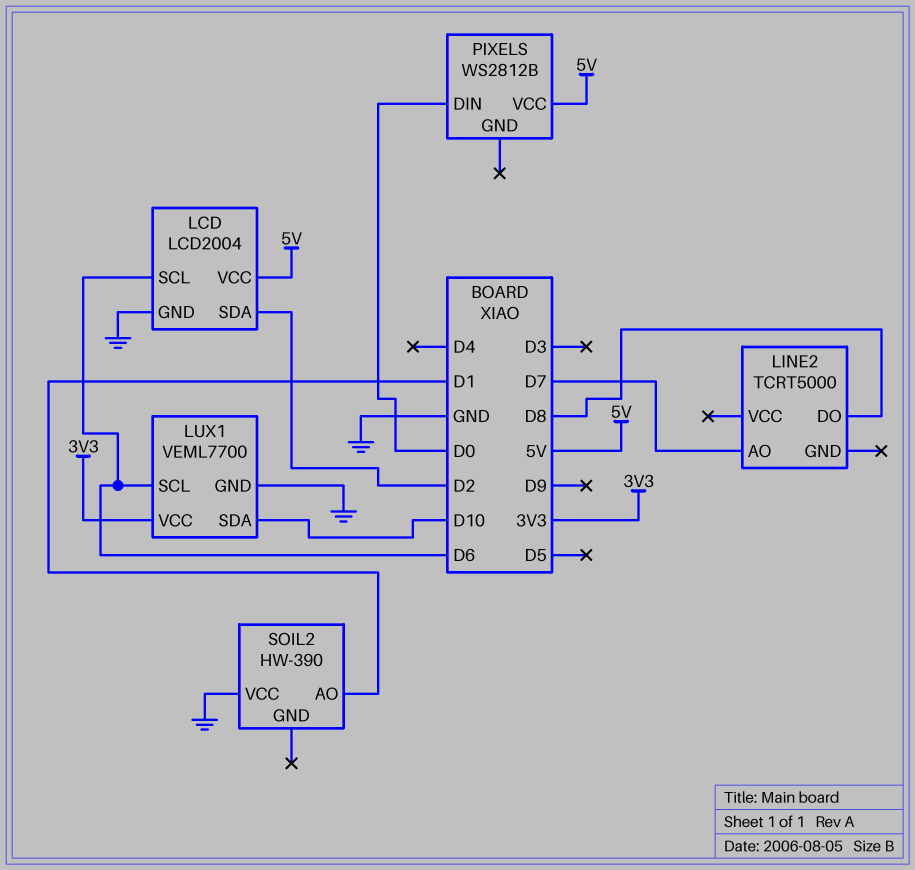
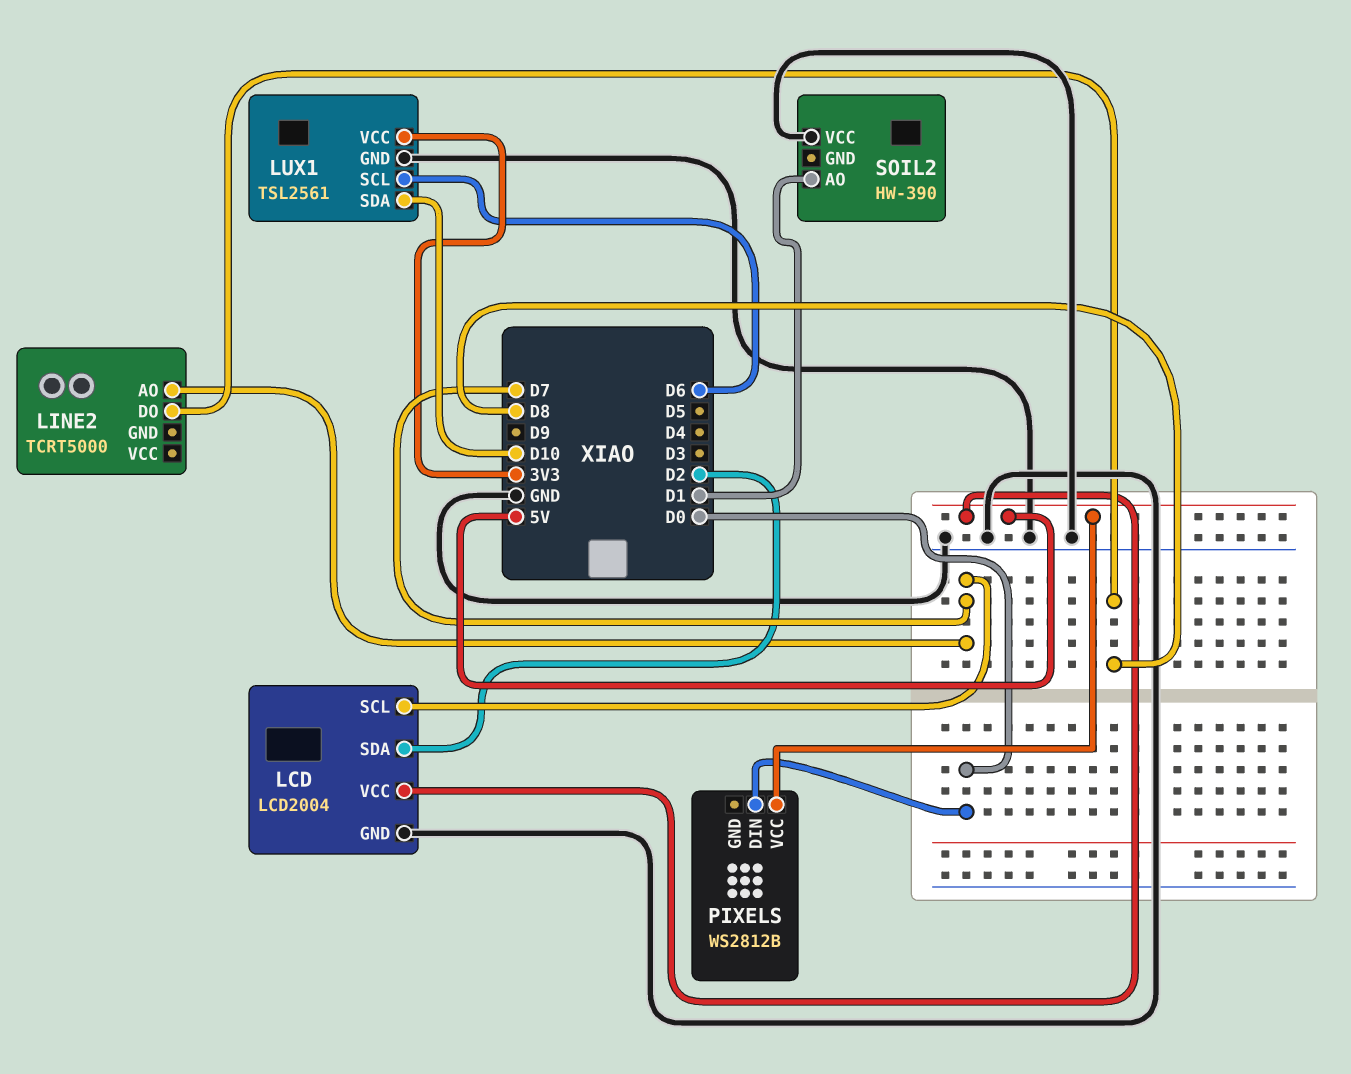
LCD pin SCL: D6 -> D7
LUX1: VEML7700 -> TSL2561

